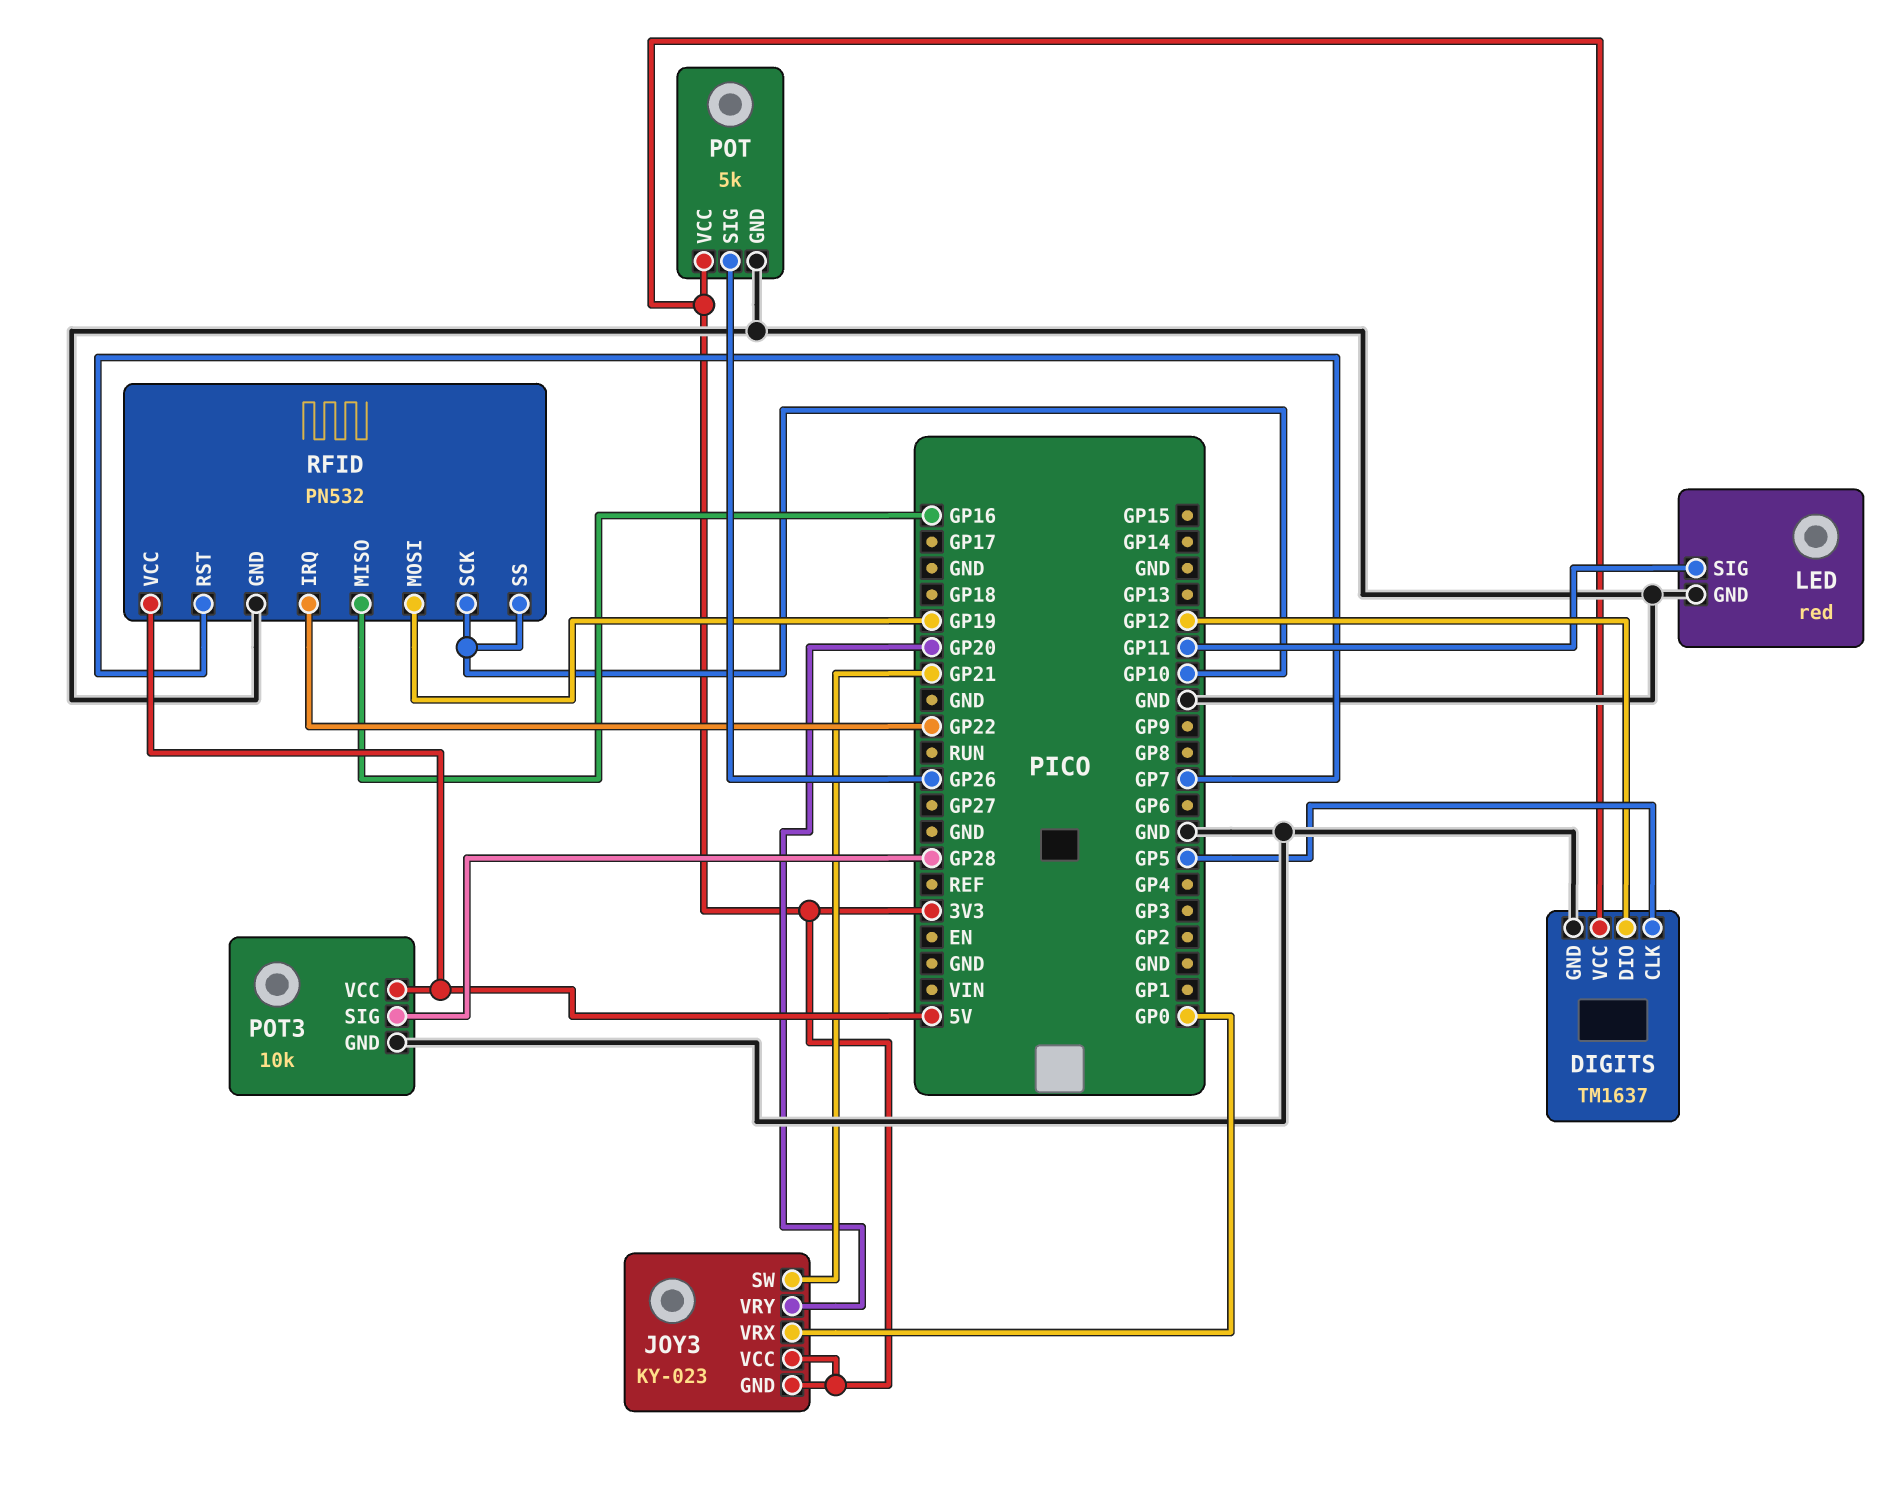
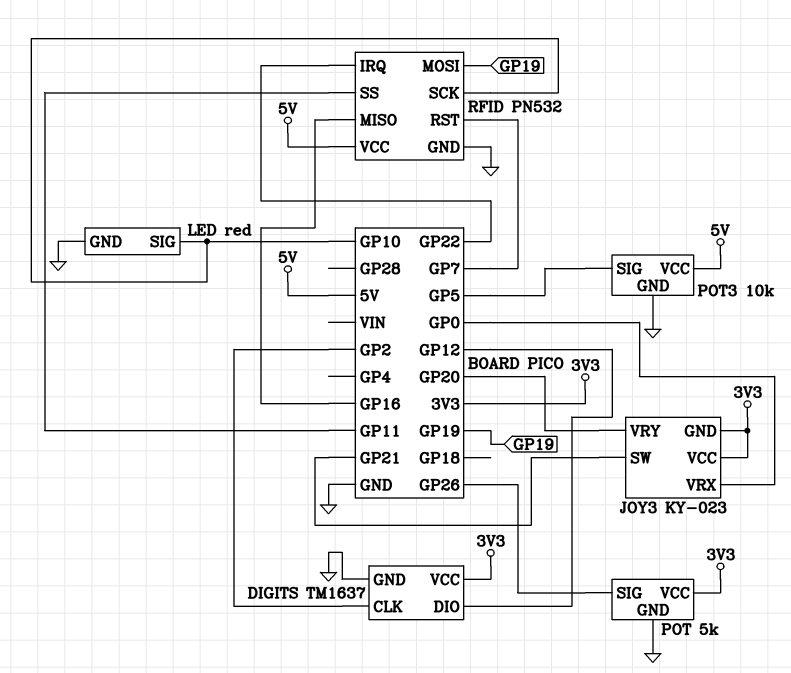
DIGITS pin CLK: GP5 -> GP2
LED pin SIG: GP11 -> GP10
POT3 pin SIG: GP28 -> GP5
RFID pin SS: GP10 -> GP11

